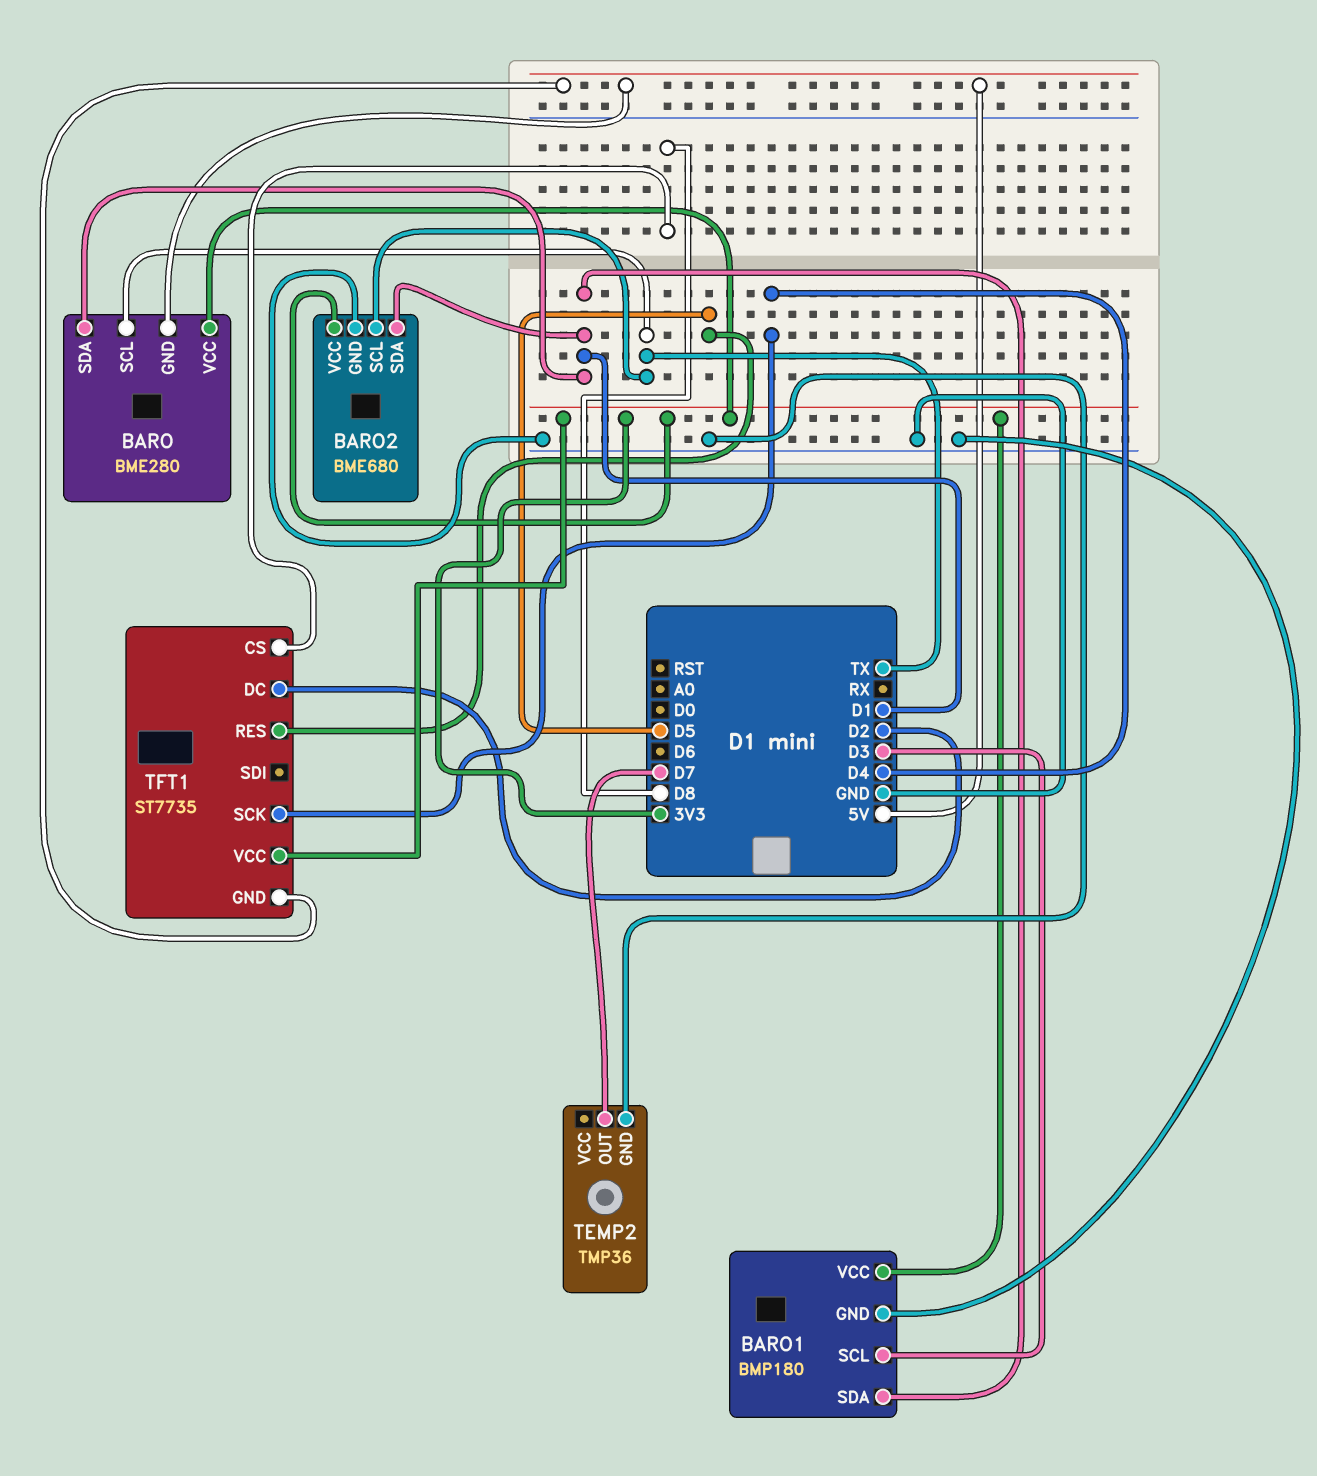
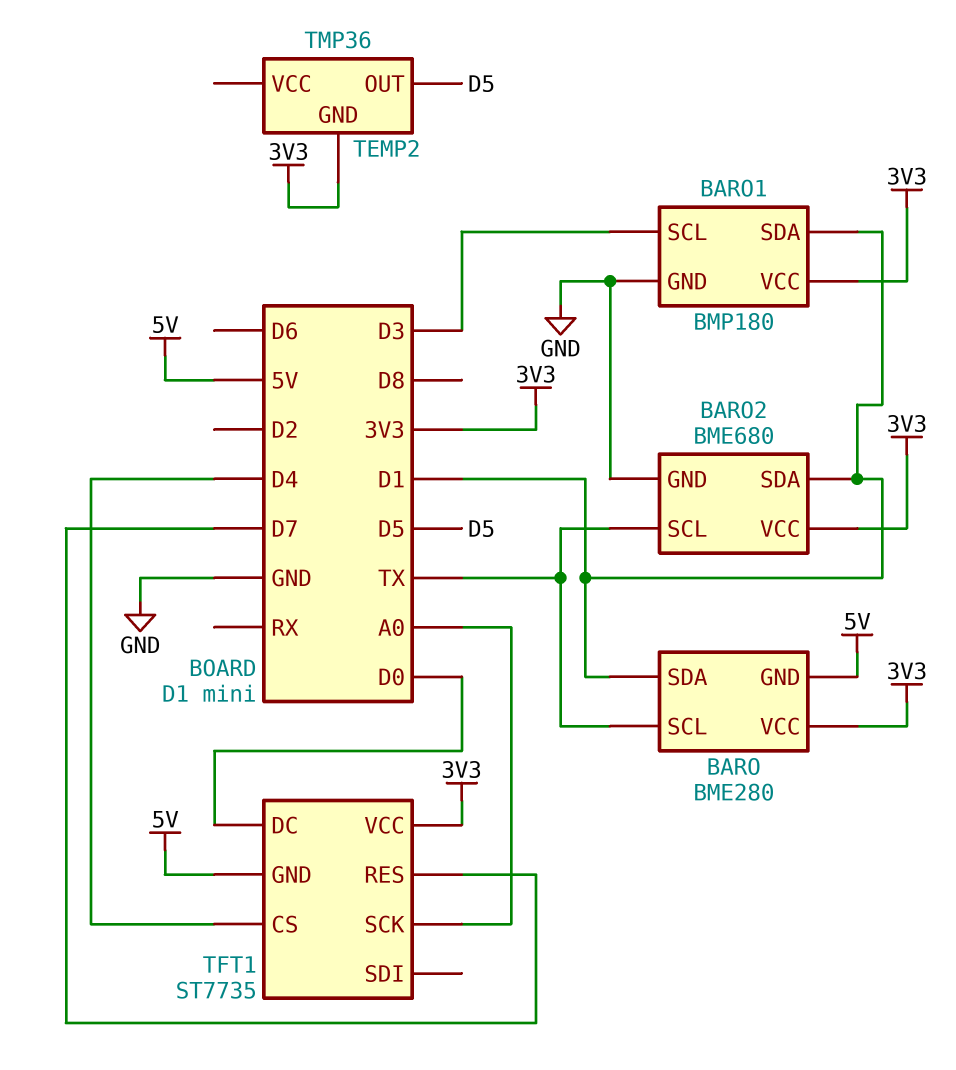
TEMP2 pin GND: GND -> 3V3
TEMP2 pin OUT: D7 -> D5
TFT1 pin CS: D8 -> D4
TFT1 pin DC: D2 -> D0
TFT1 pin RES: D5 -> D7
TFT1 pin SCK: D4 -> A0

